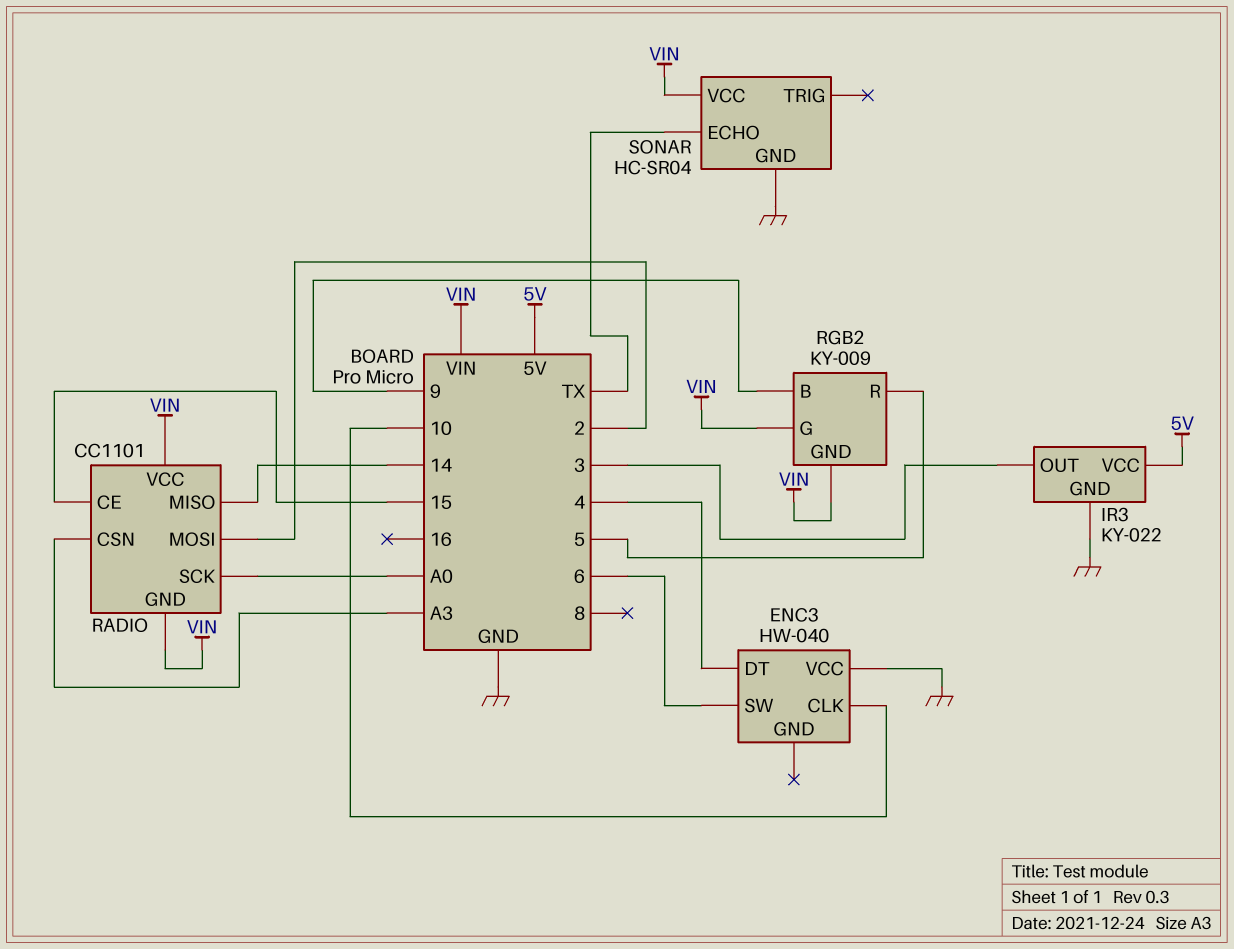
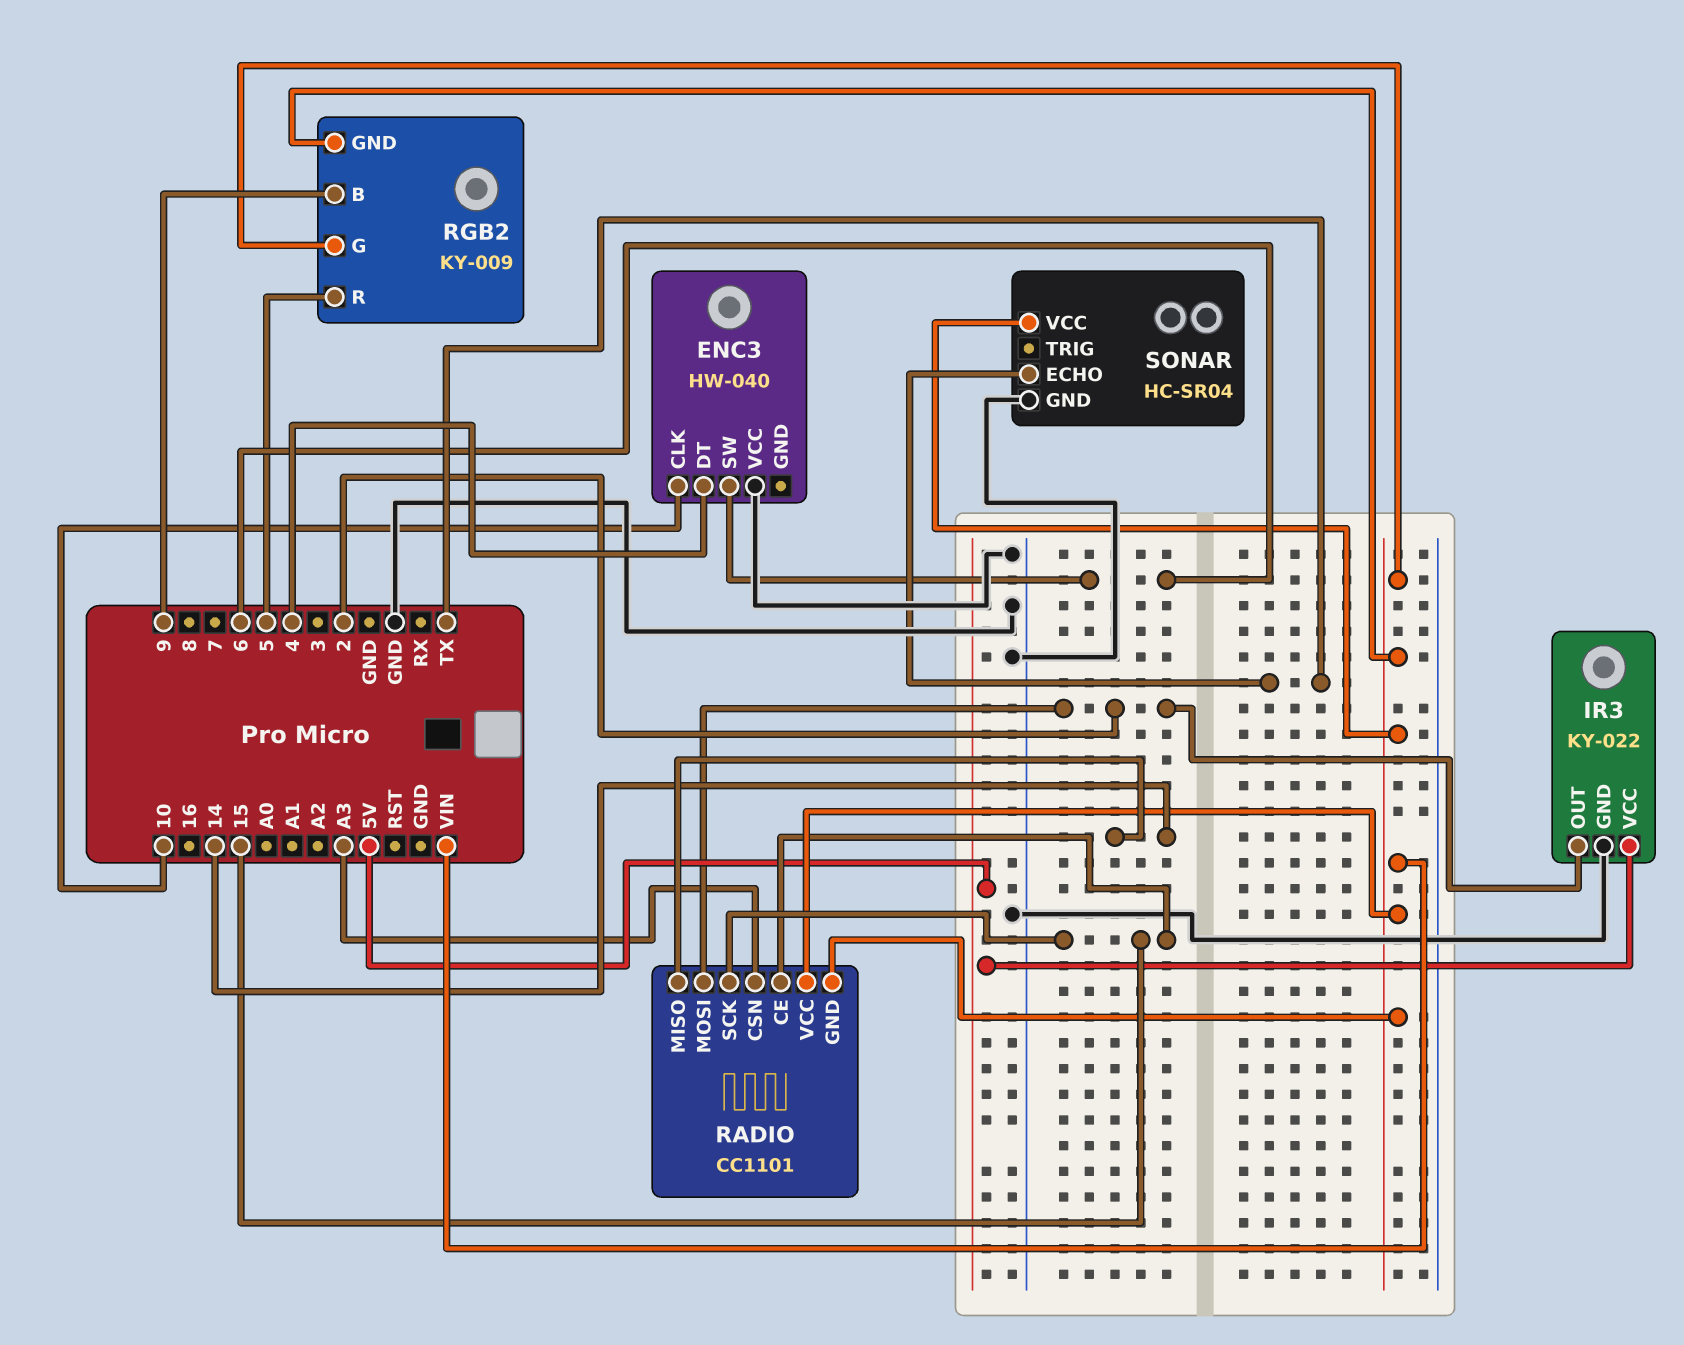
IR3 pin OUT: 3 -> 2
RADIO pin SCK: A0 -> 15

